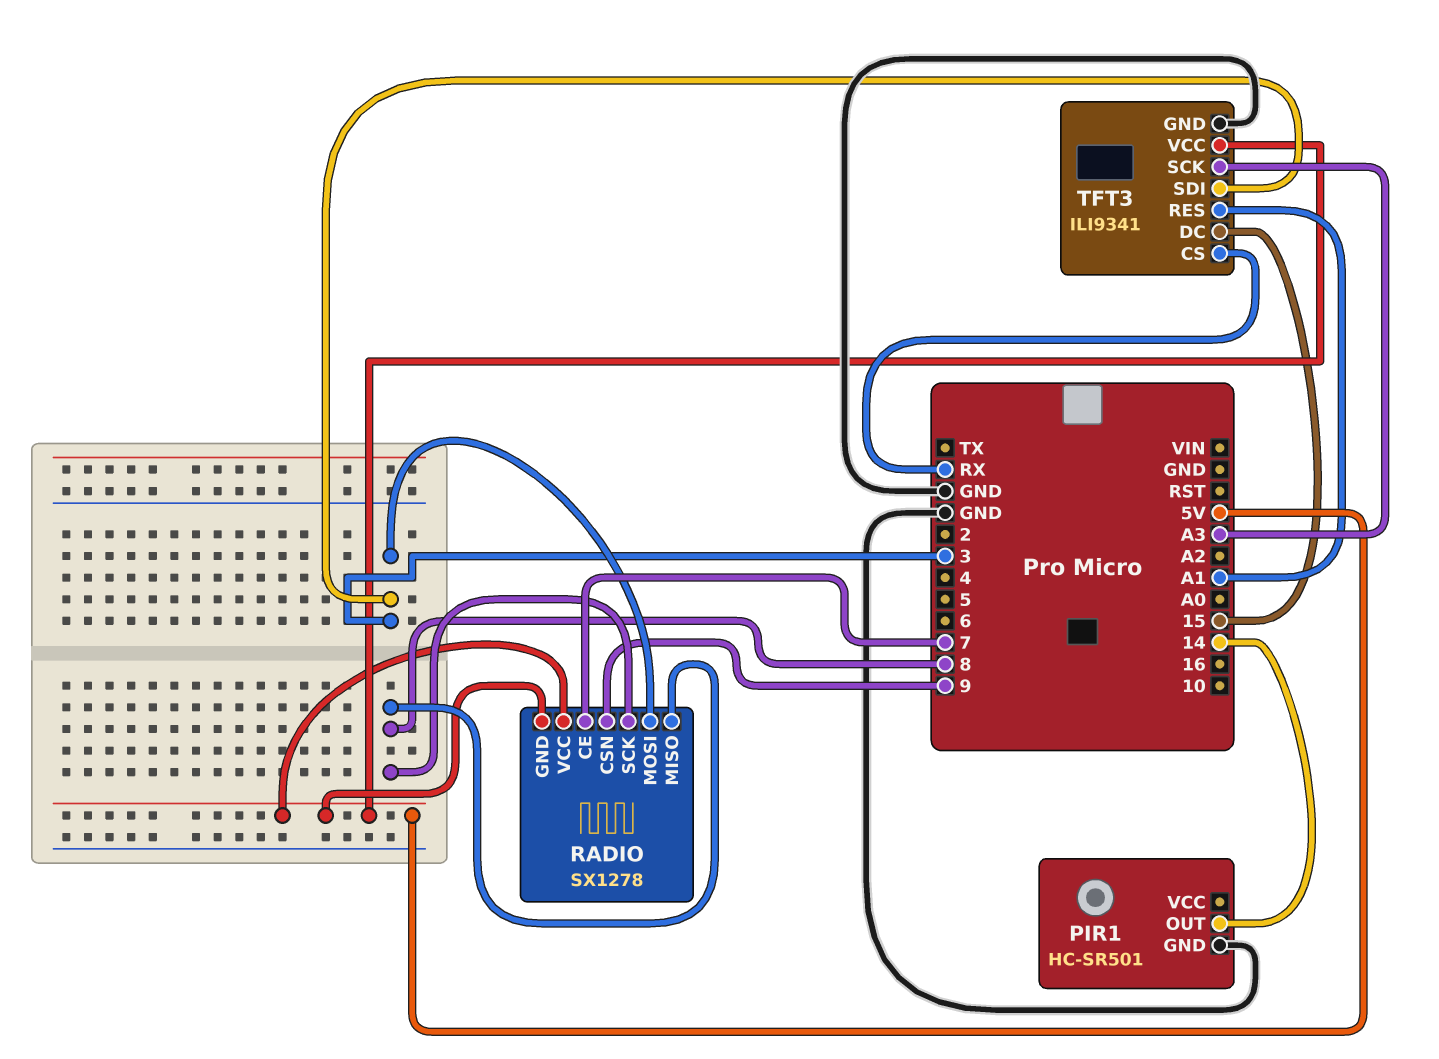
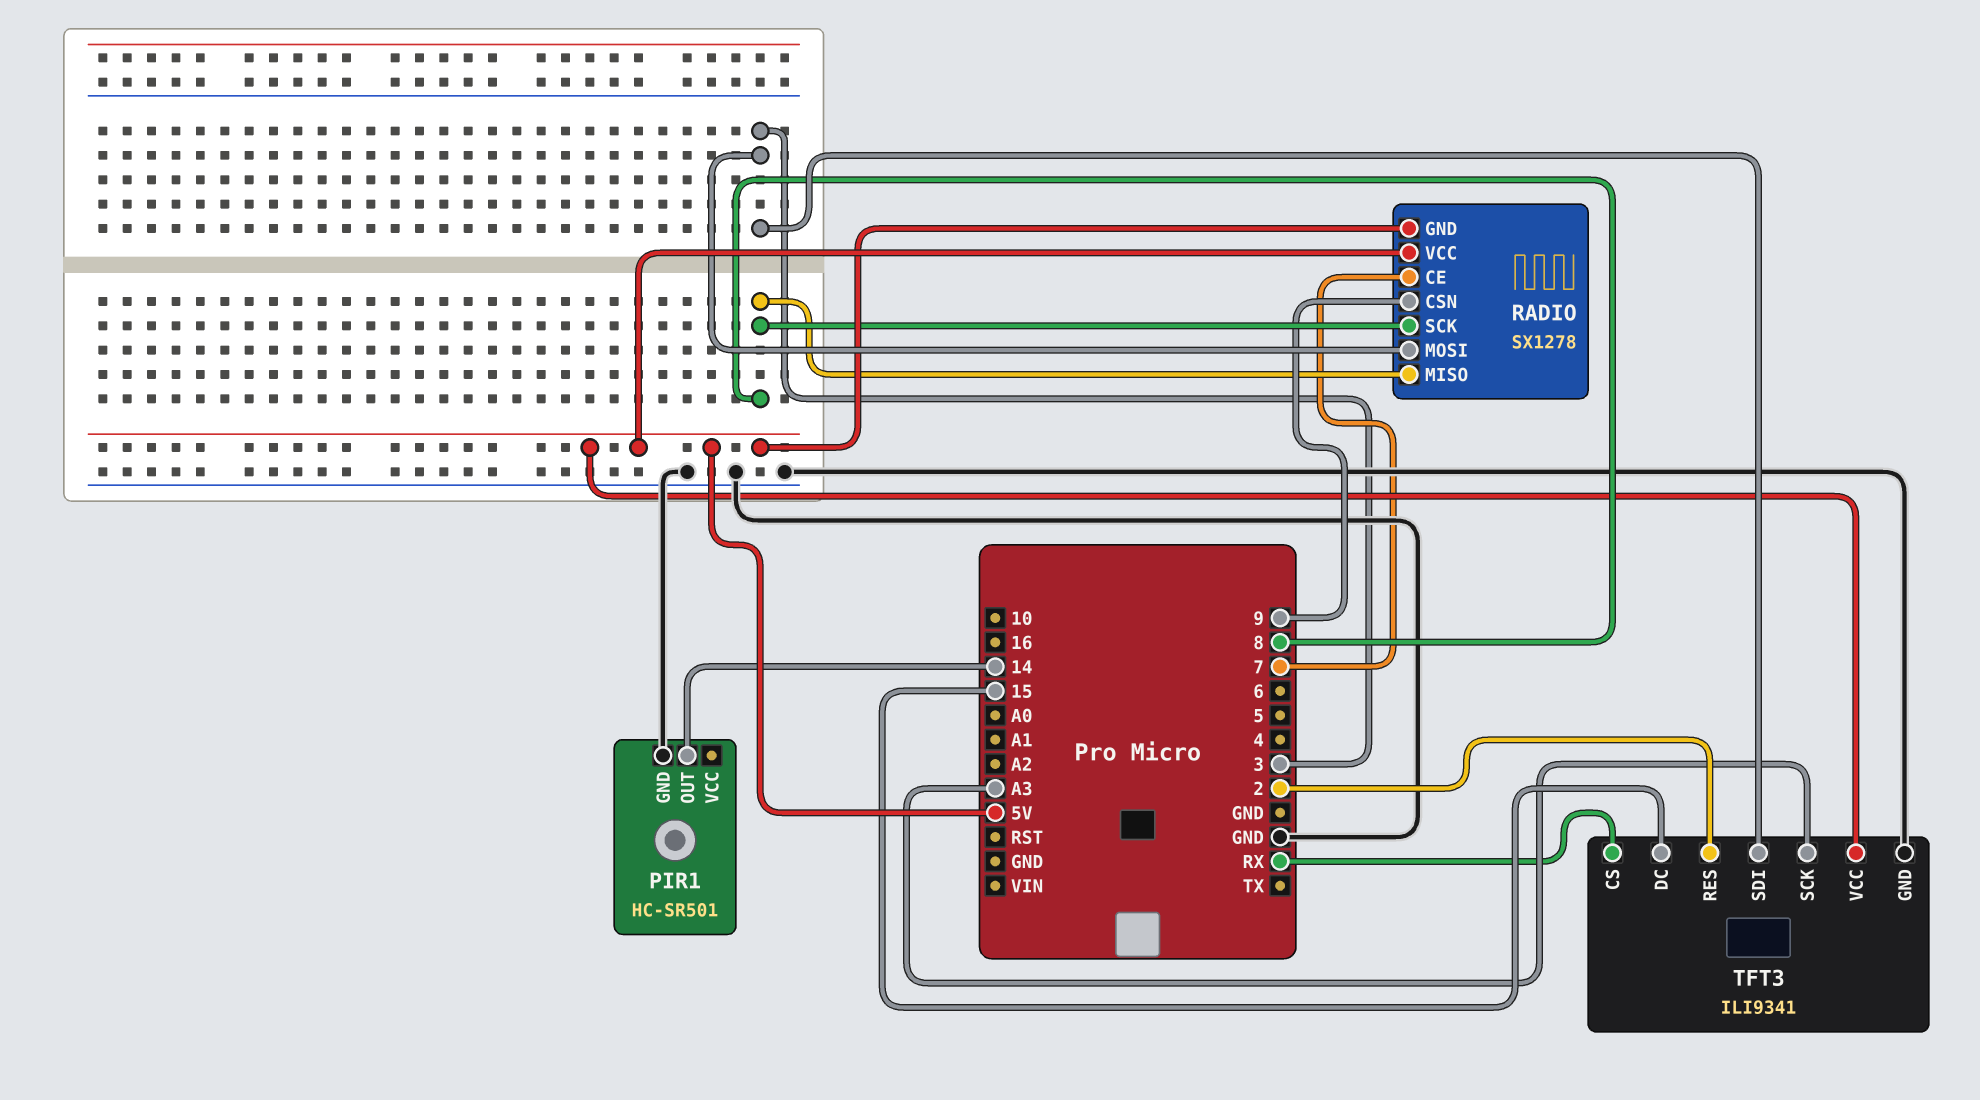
TFT3 pin RES: A1 -> 2

